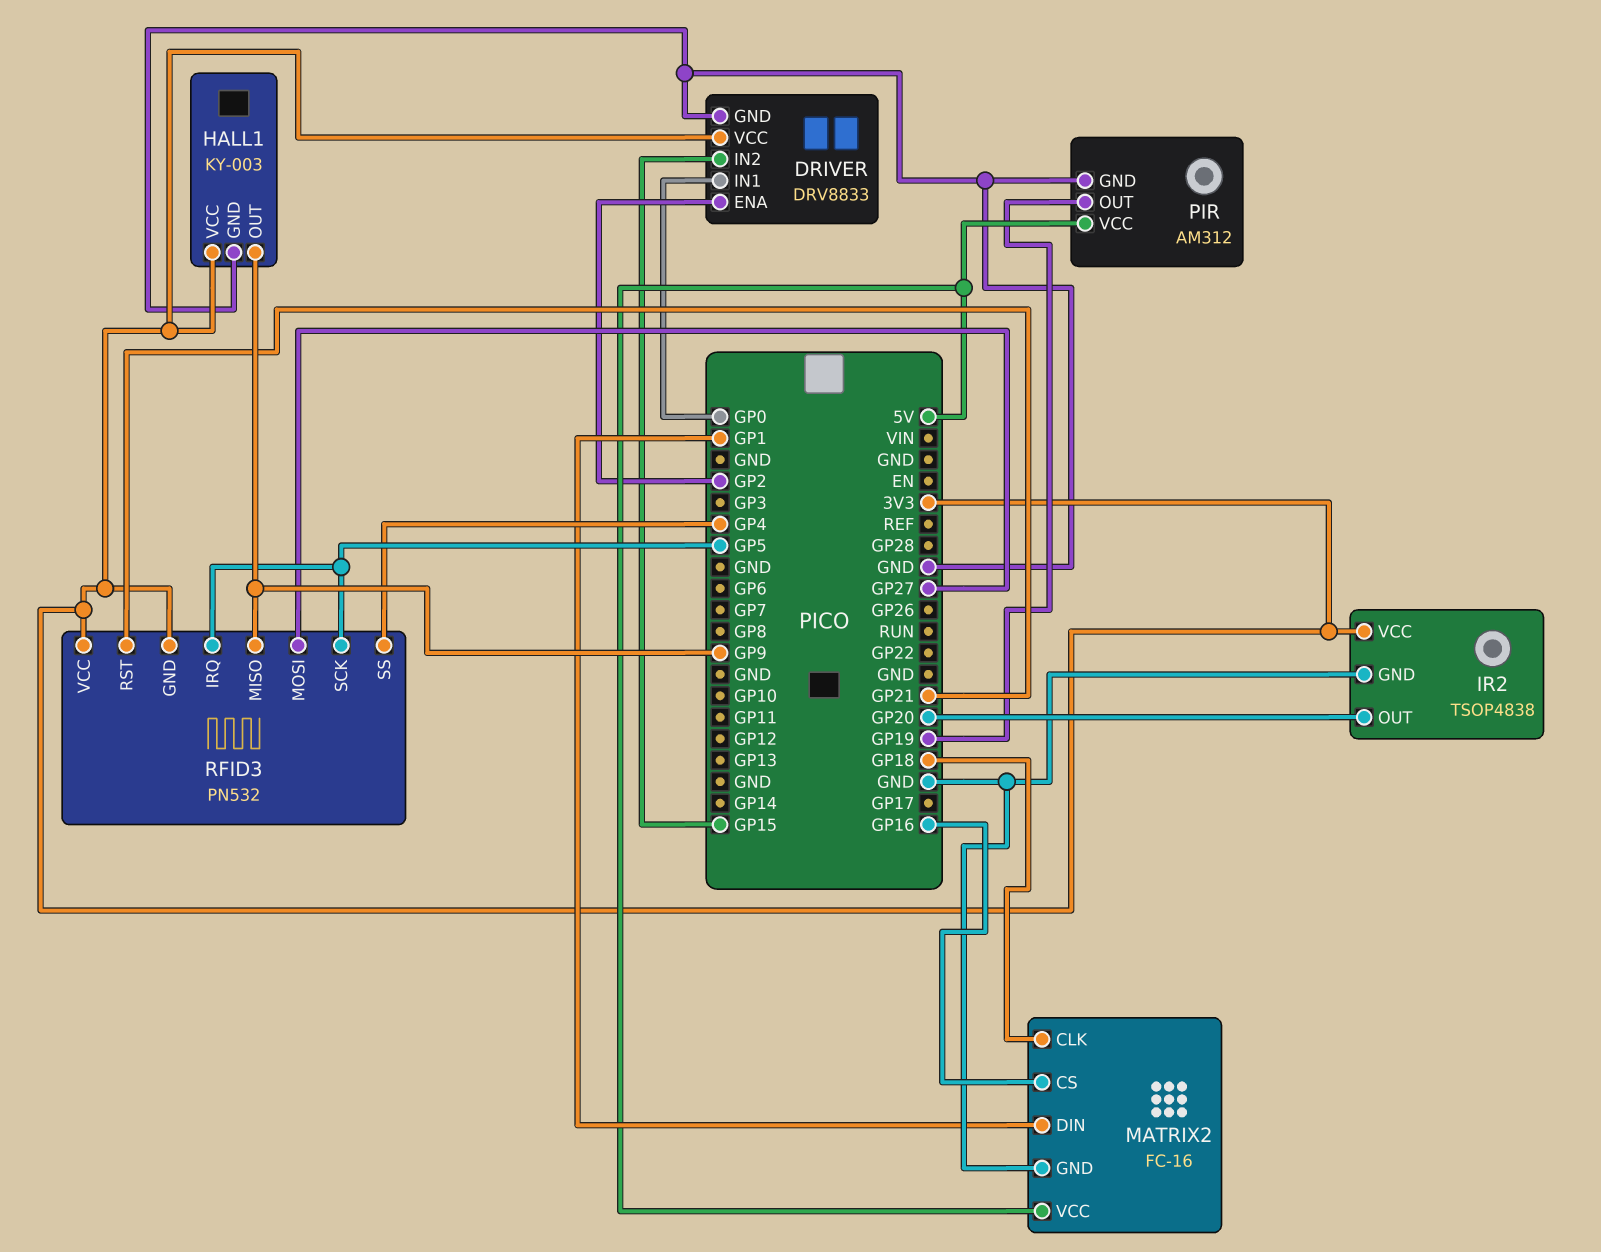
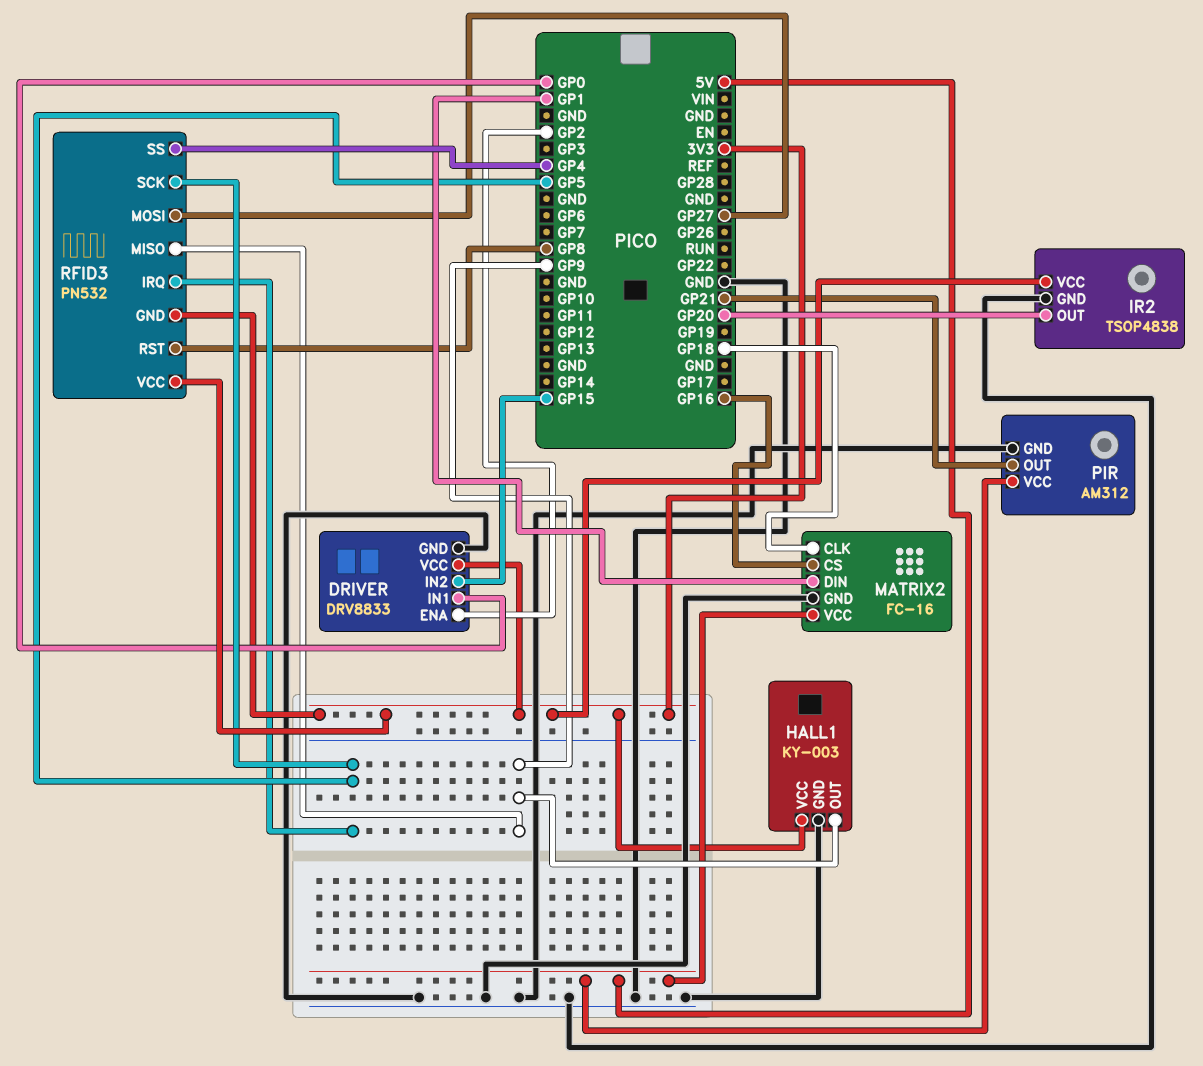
PIR pin OUT: GP19 -> GP21
RFID3 pin RST: GP21 -> GP8

